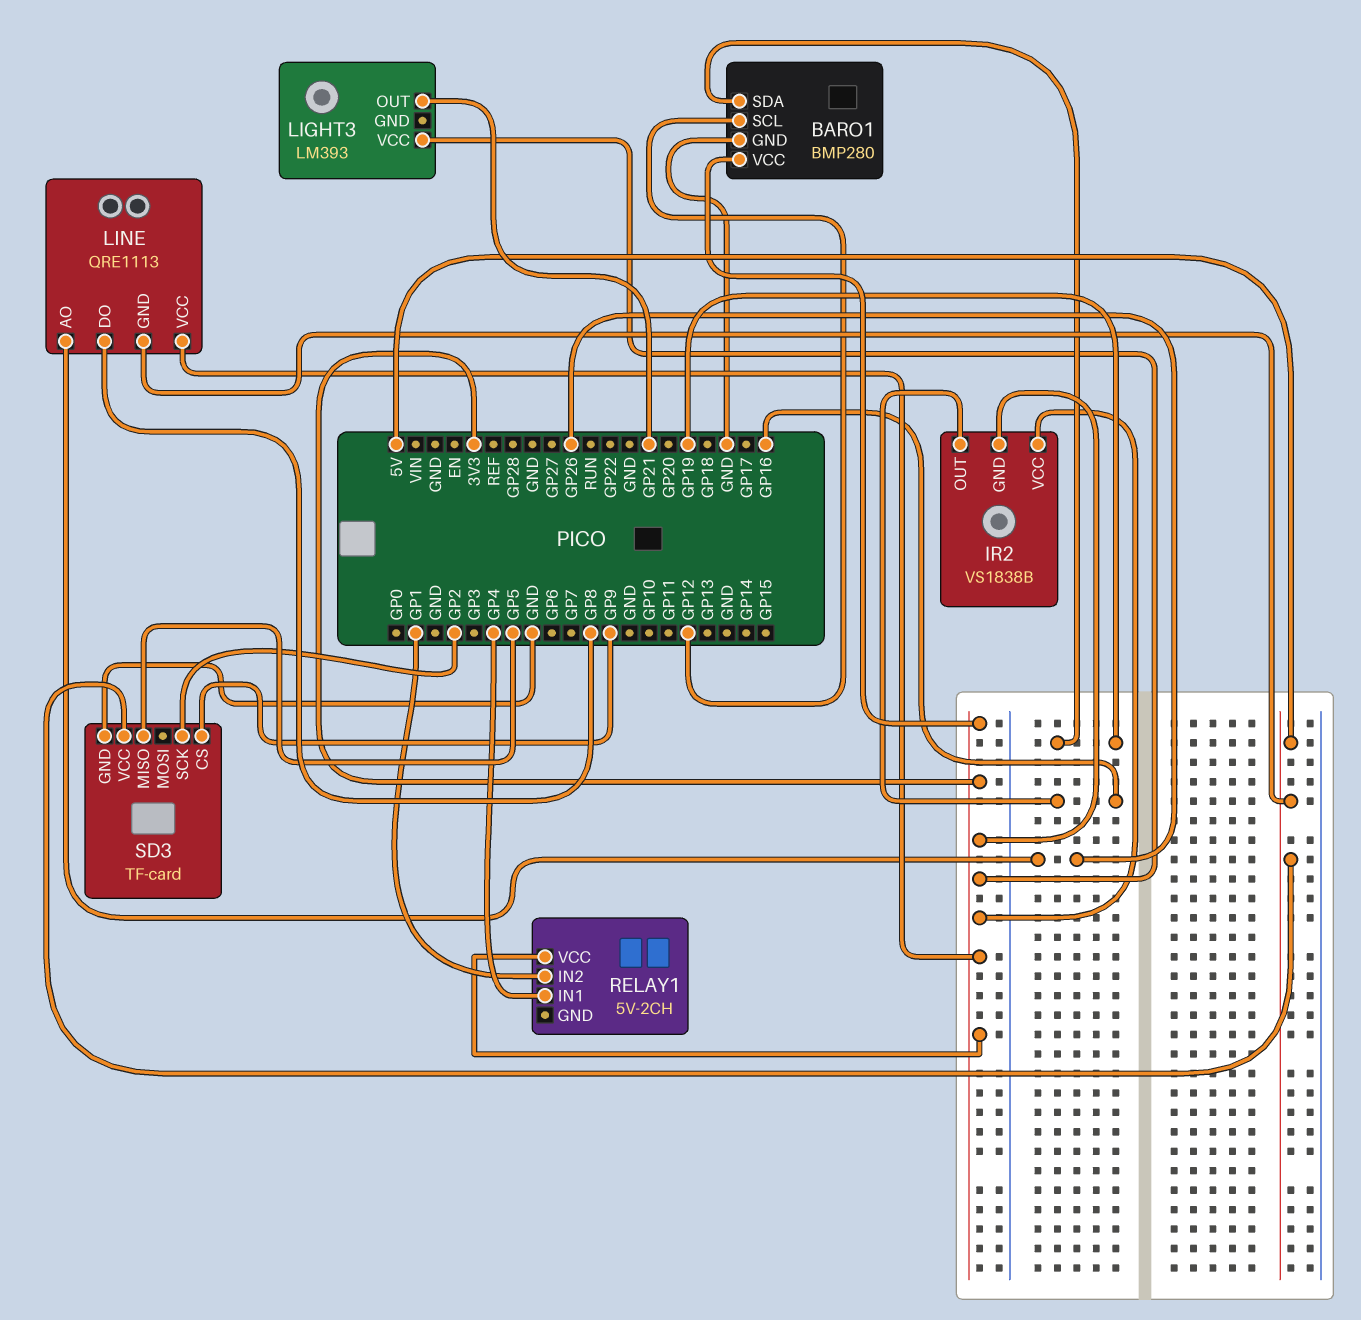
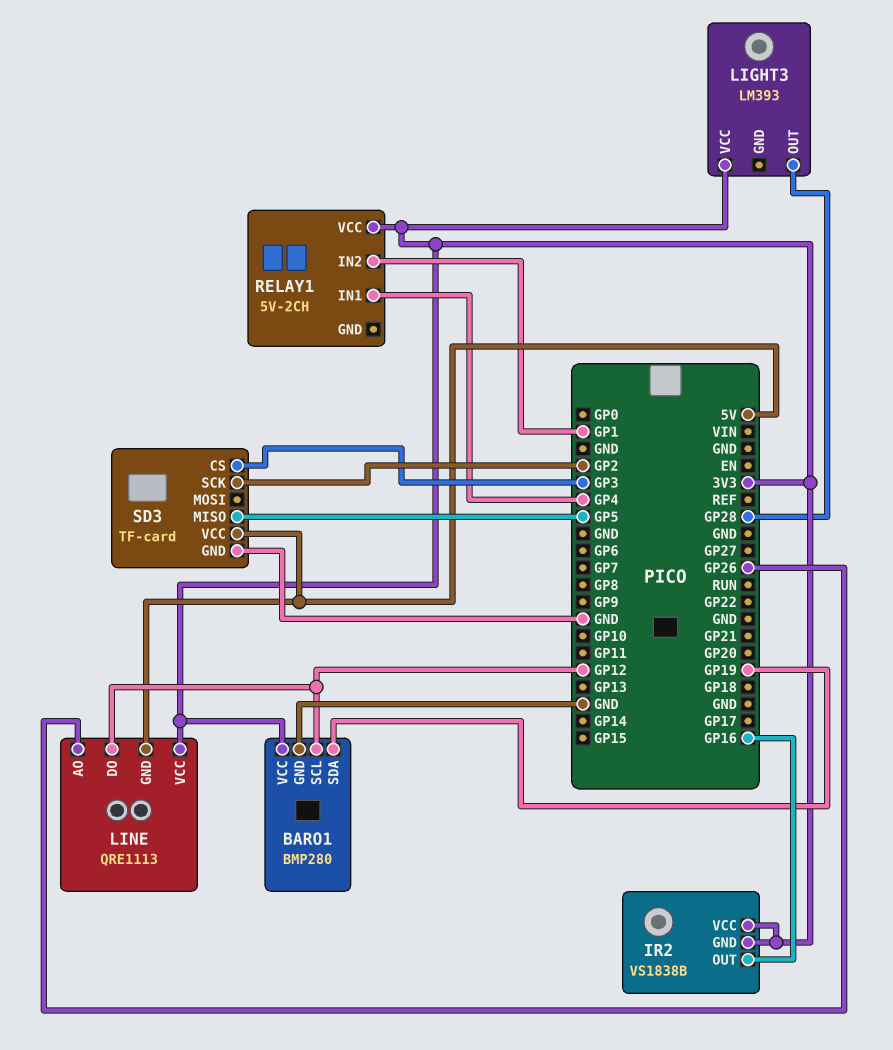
LIGHT3 pin OUT: GP21 -> GP28
LINE pin DO: GP8 -> GP12
SD3 pin CS: GP9 -> GP3

